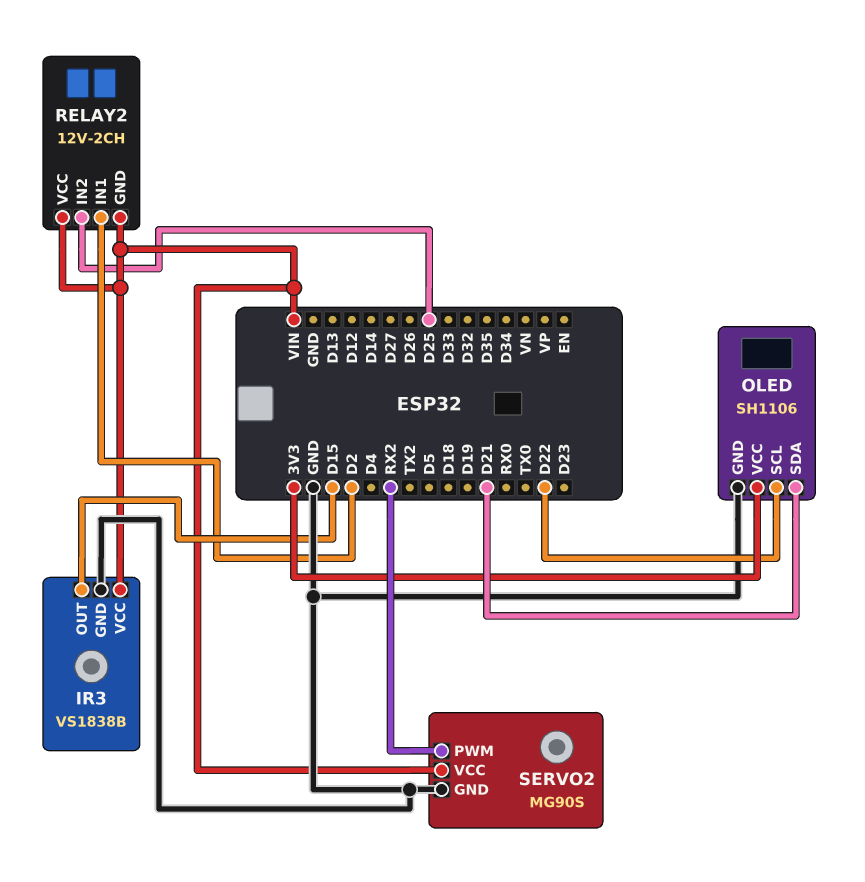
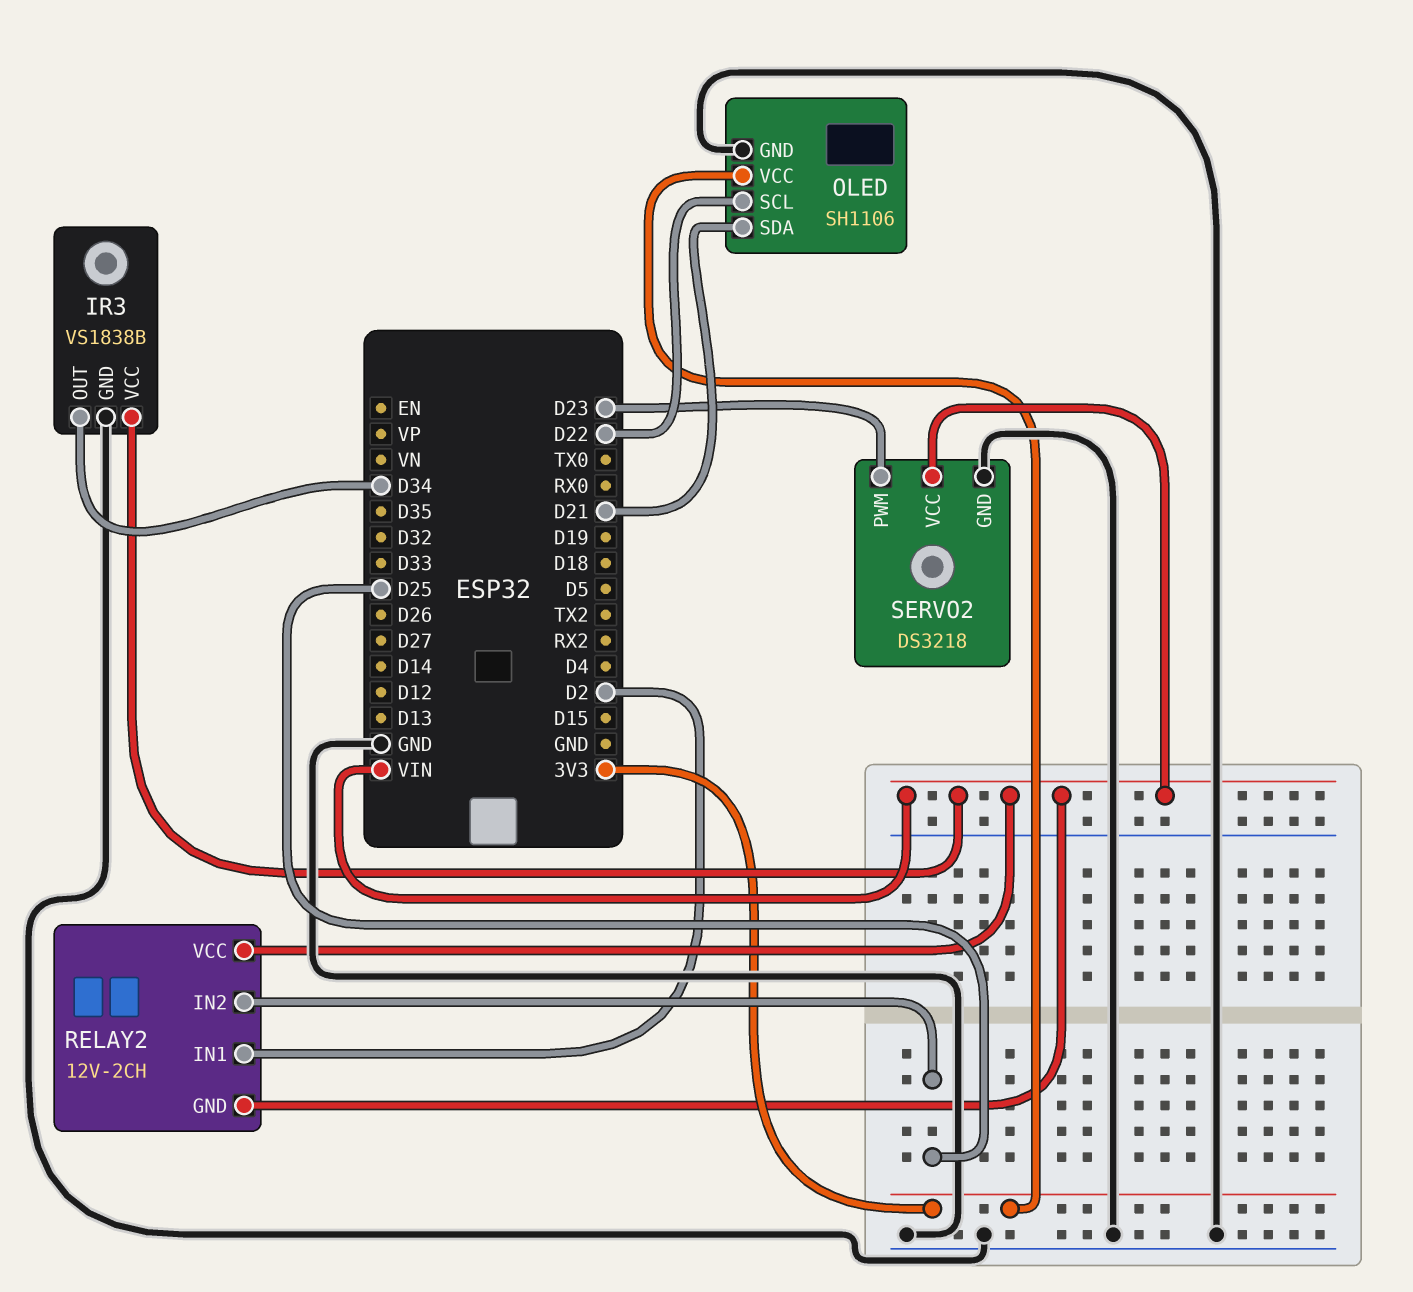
IR3 pin OUT: D15 -> D34
SERVO2: MG90S -> DS3218
SERVO2 pin PWM: RX2 -> D23

